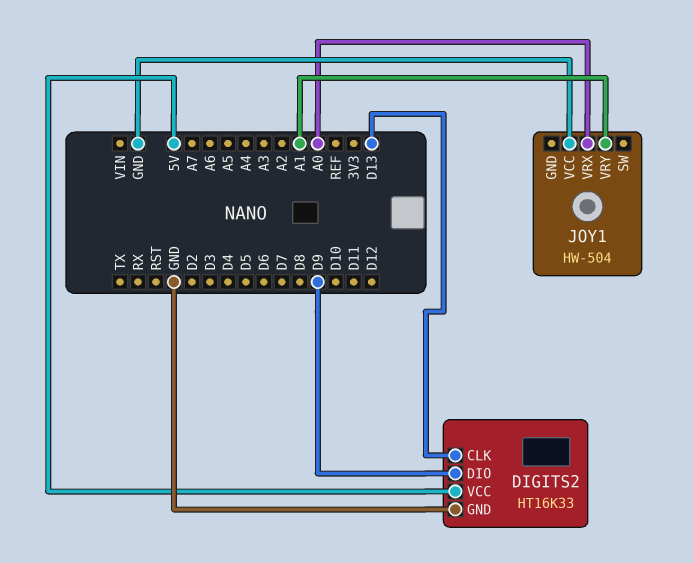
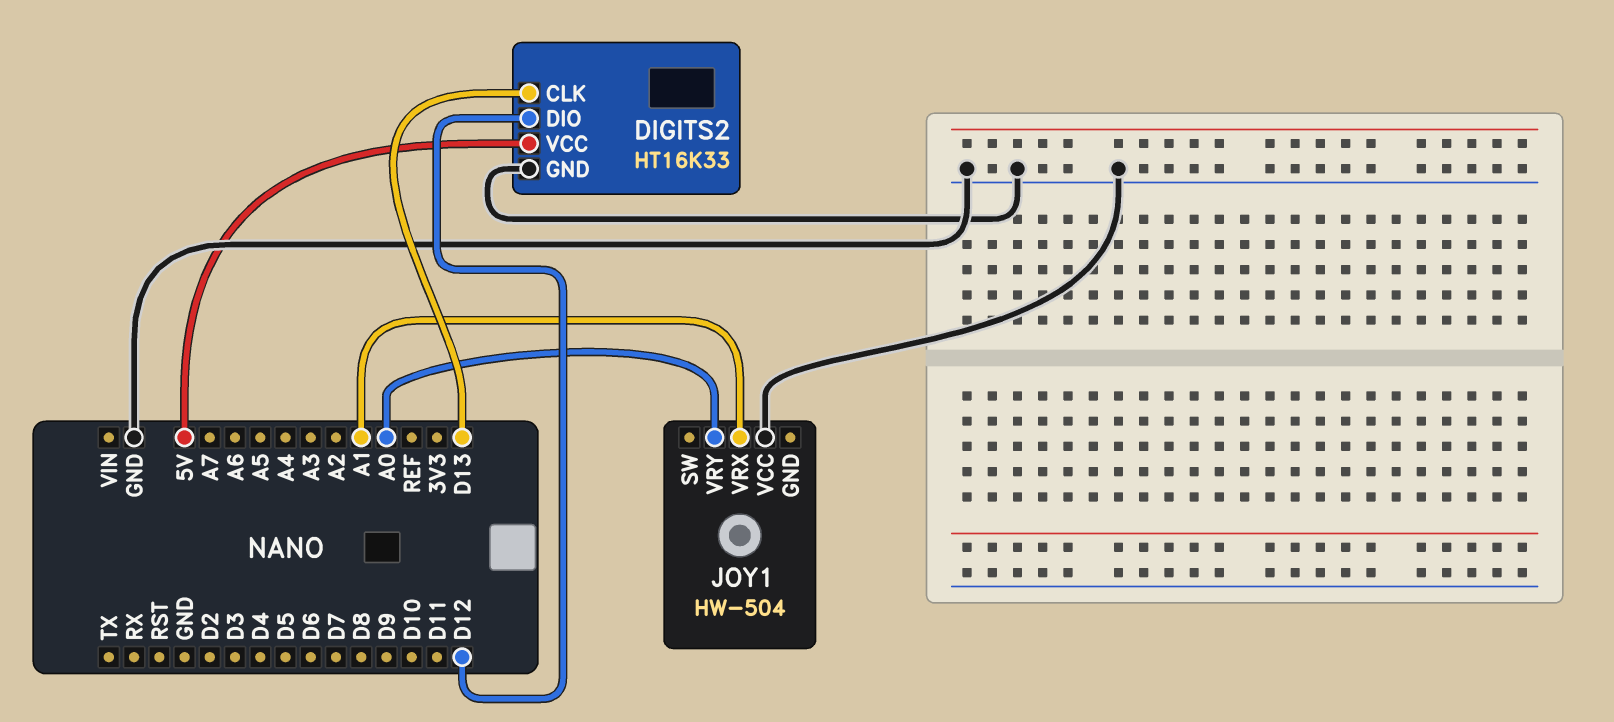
DIGITS2 pin DIO: D9 -> D12
JOY1 pin VRX: A0 -> A1
JOY1 pin VRY: A1 -> A0

